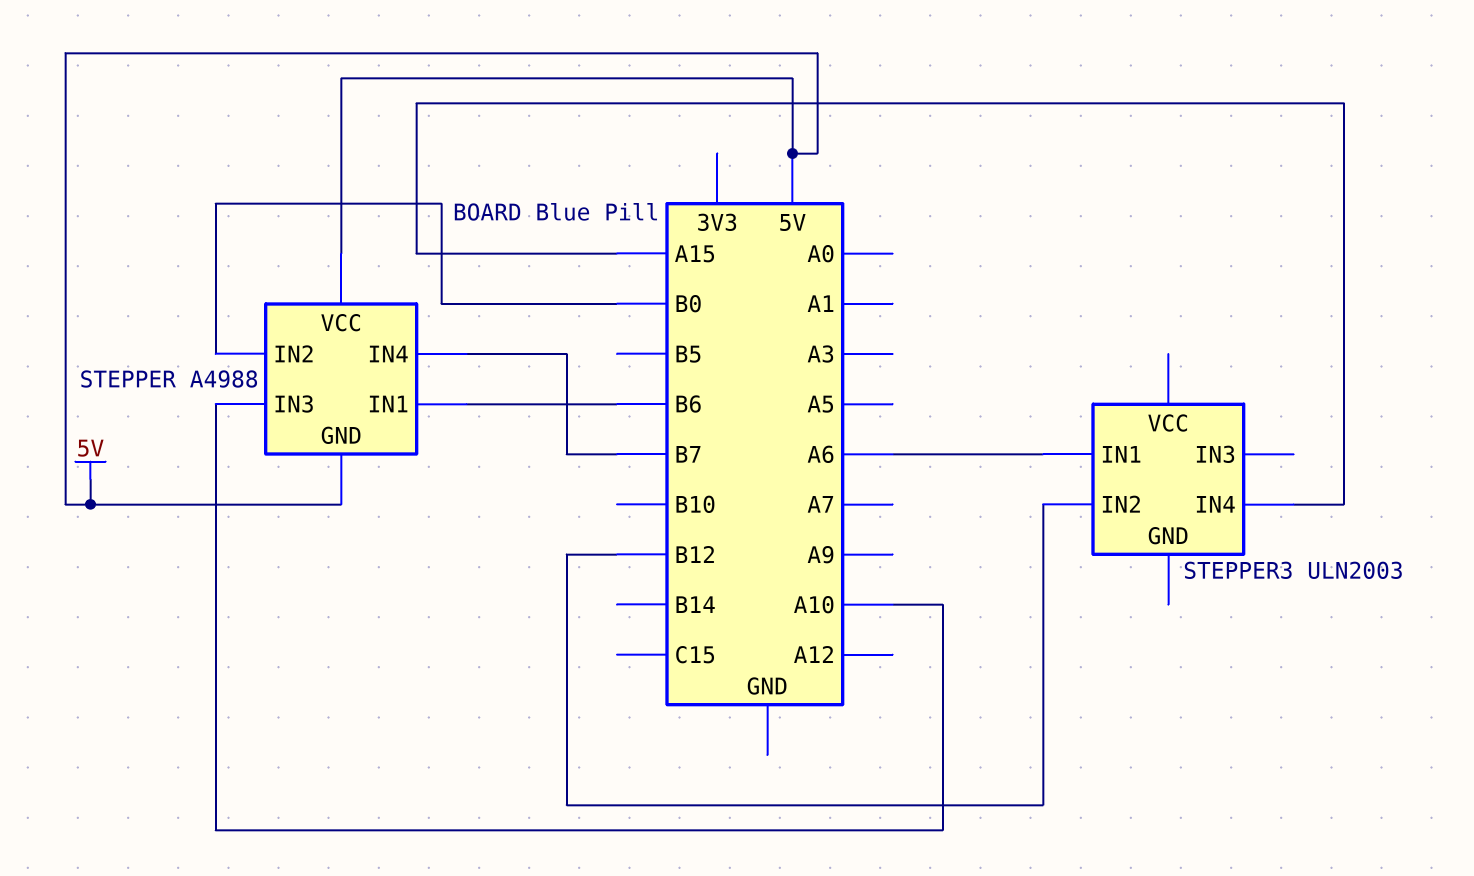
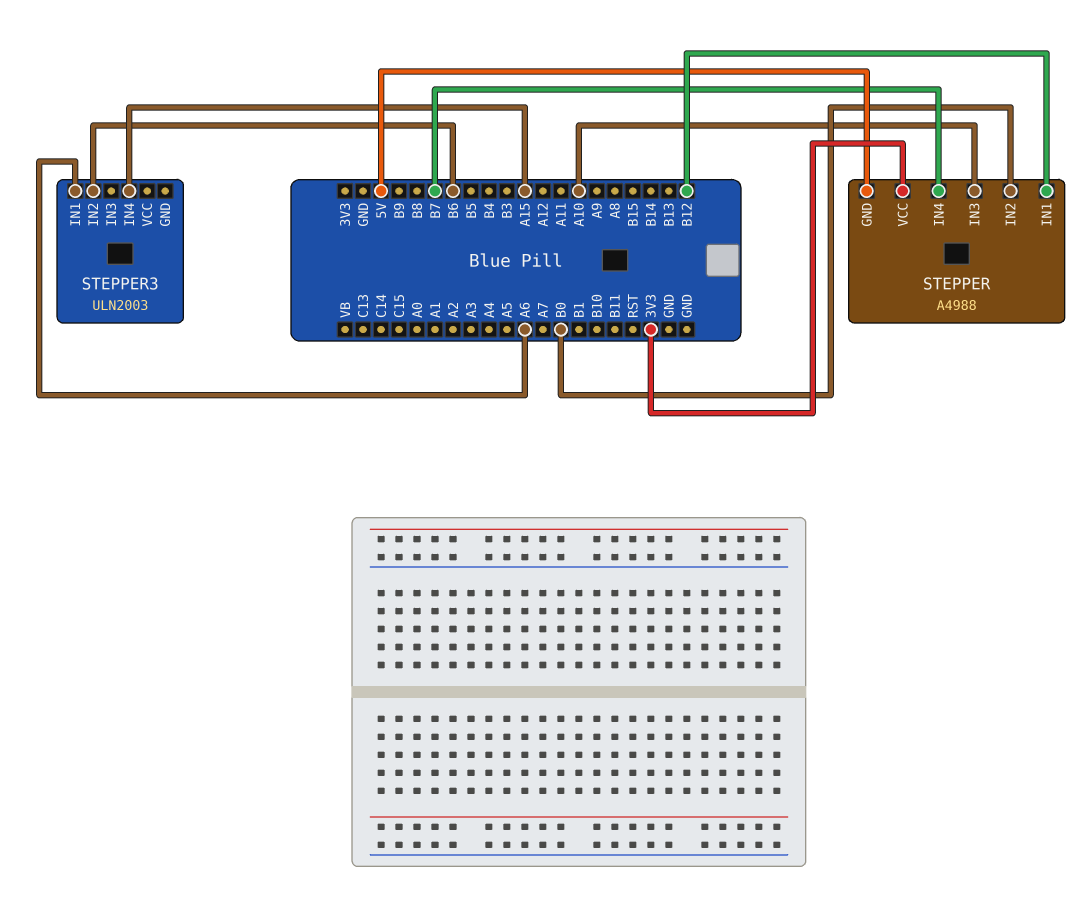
STEPPER pin IN1: B6 -> B12
STEPPER pin VCC: 5V -> 3V3
STEPPER3 pin IN2: B12 -> B6

